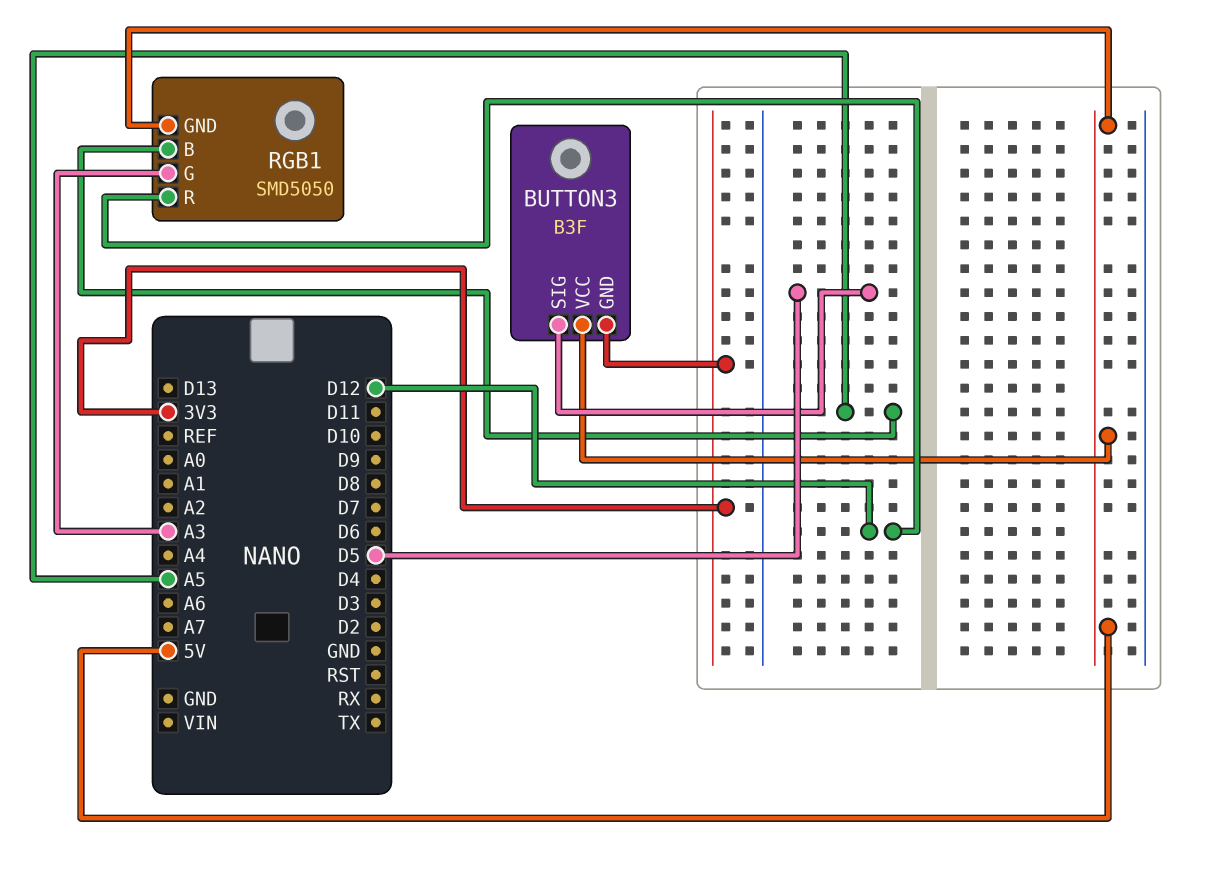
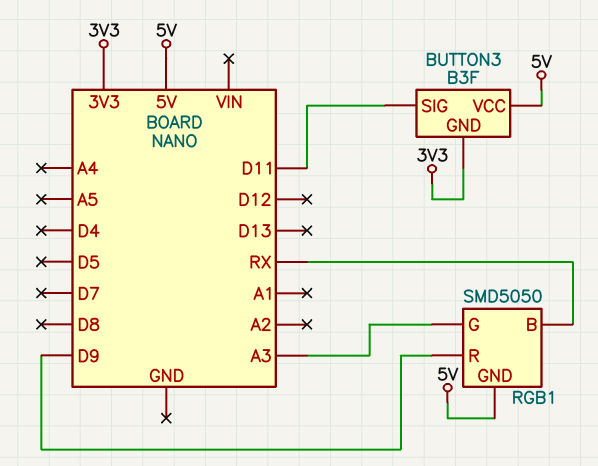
BUTTON3 pin SIG: D5 -> D11
RGB1 pin B: A5 -> RX
RGB1 pin R: D12 -> D9

